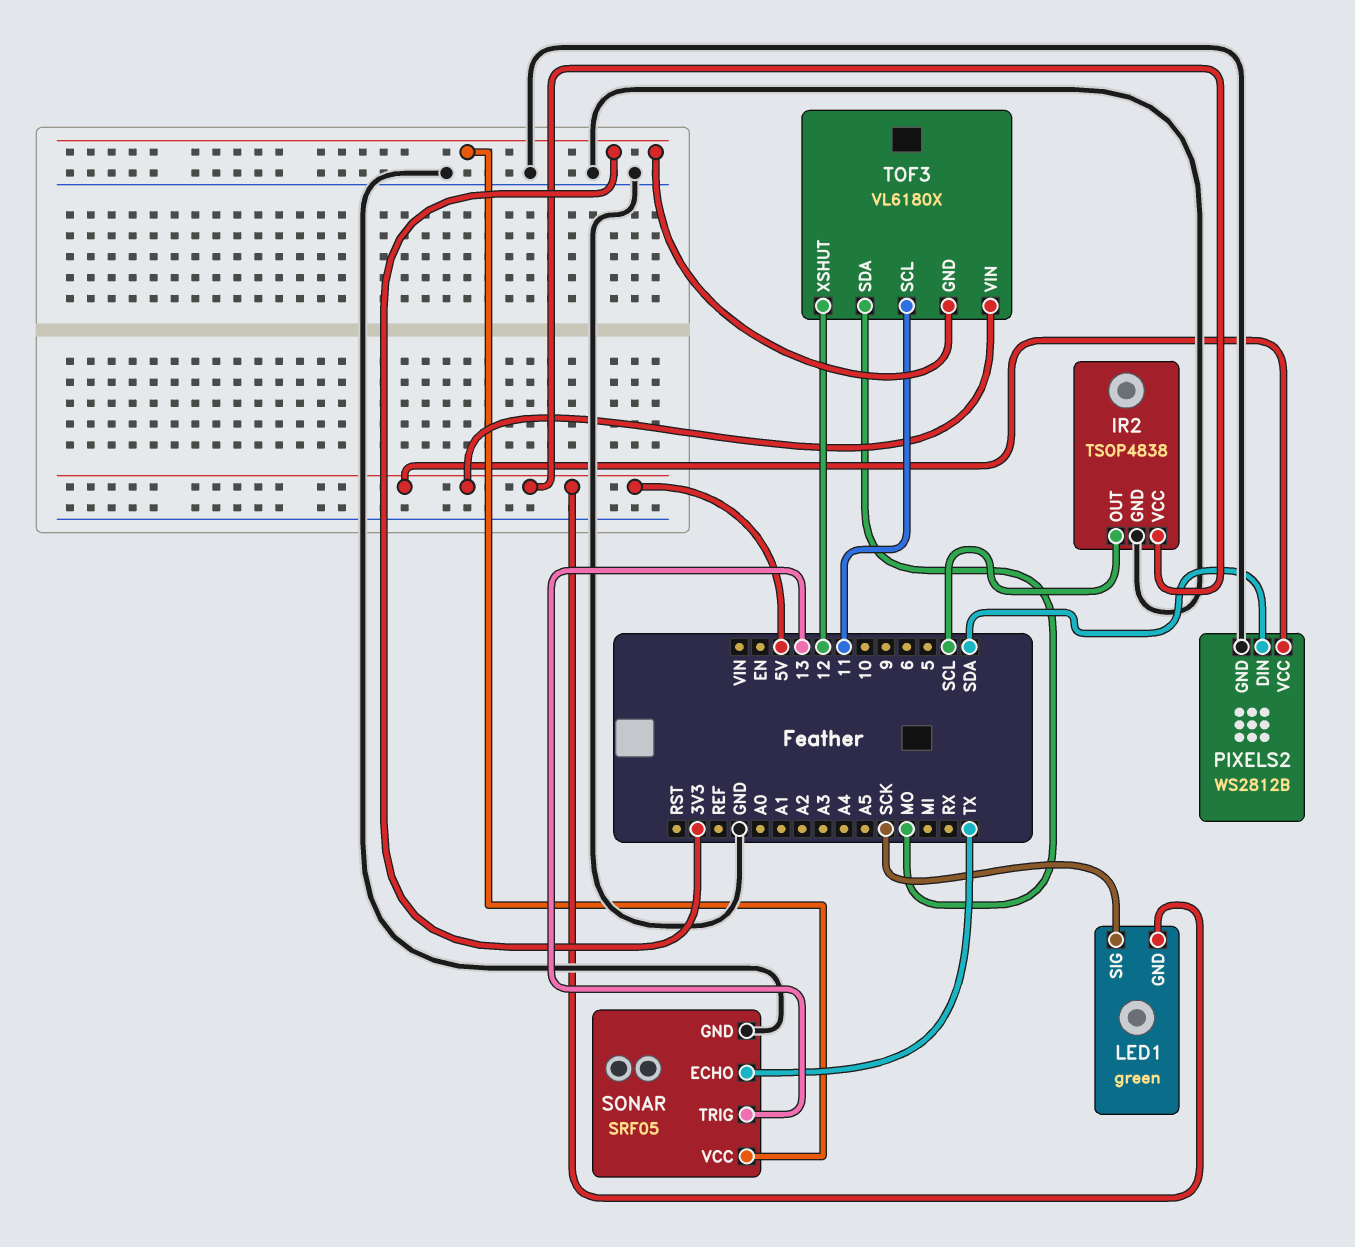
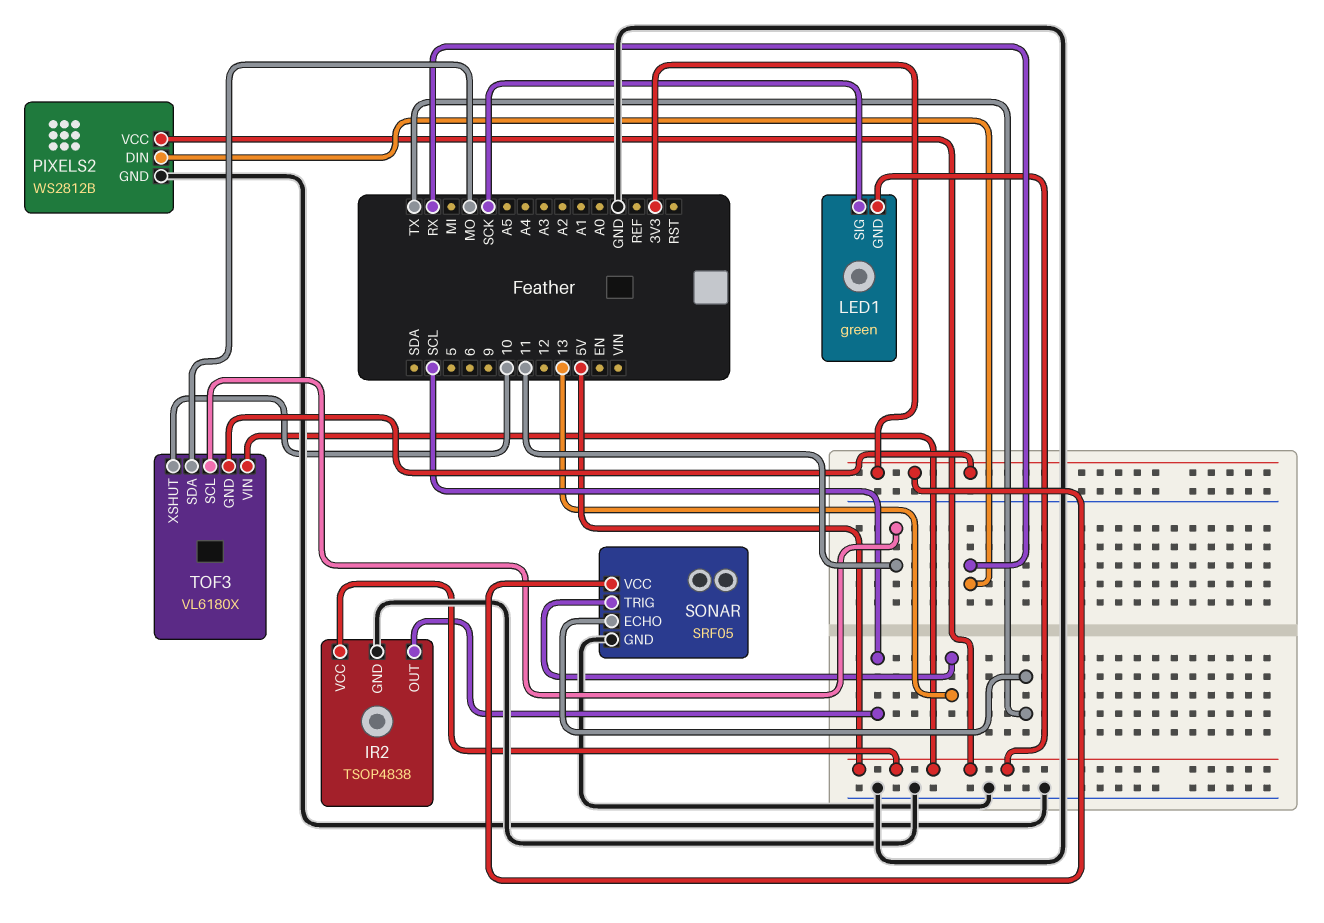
PIXELS2 pin DIN: SDA -> RX
TOF3 pin XSHUT: 12 -> 10

